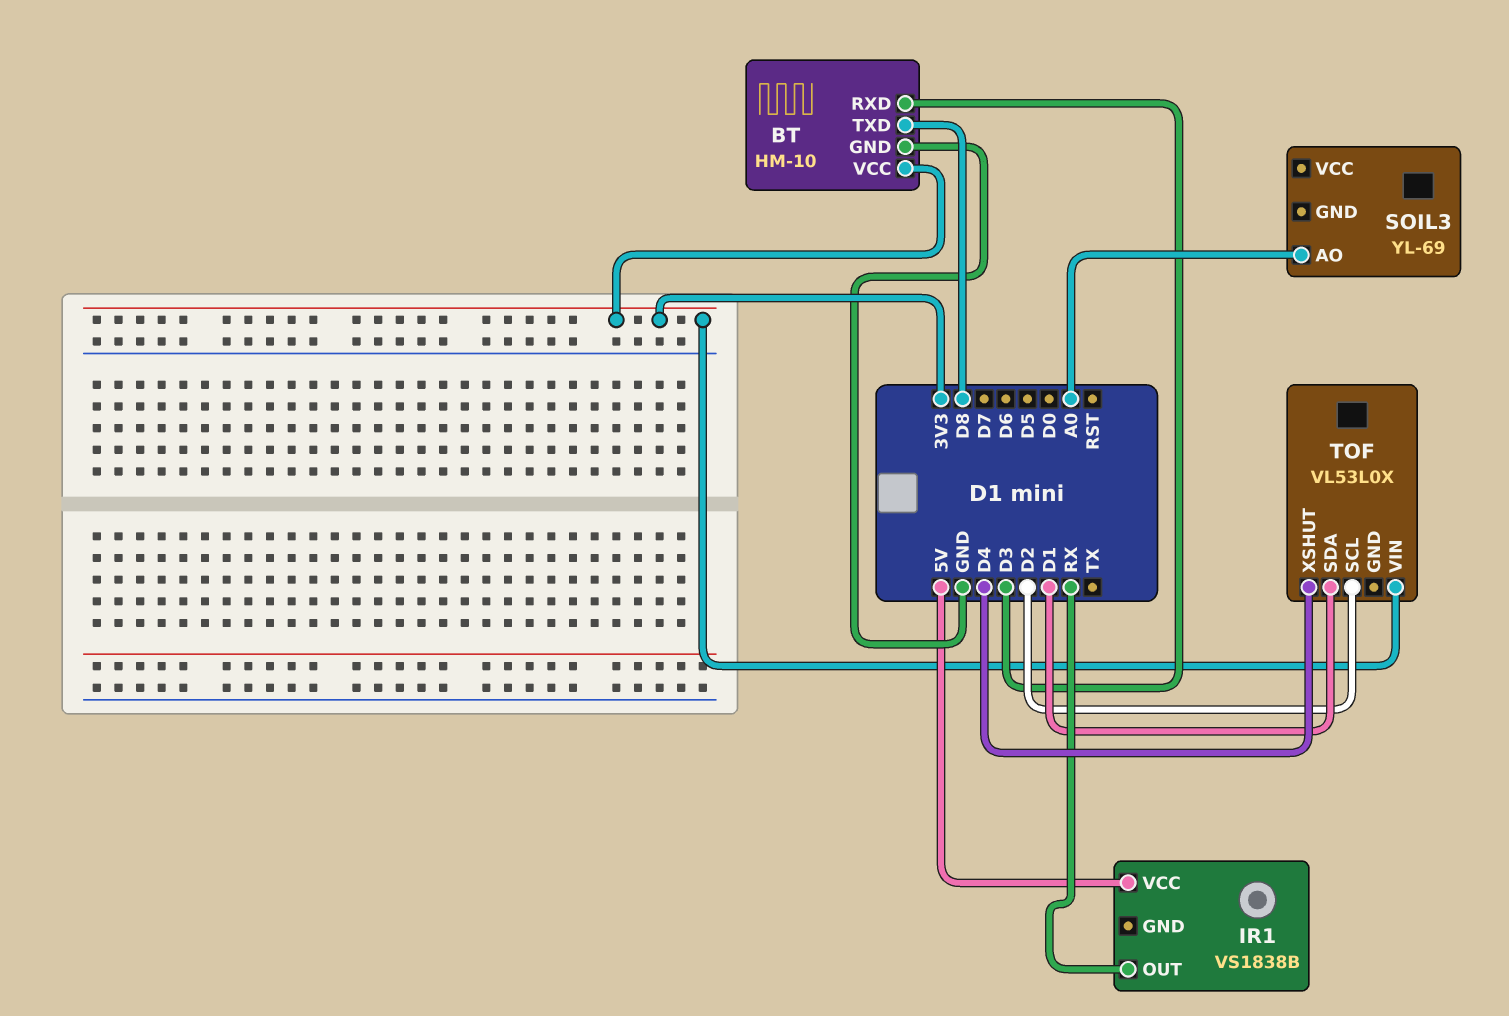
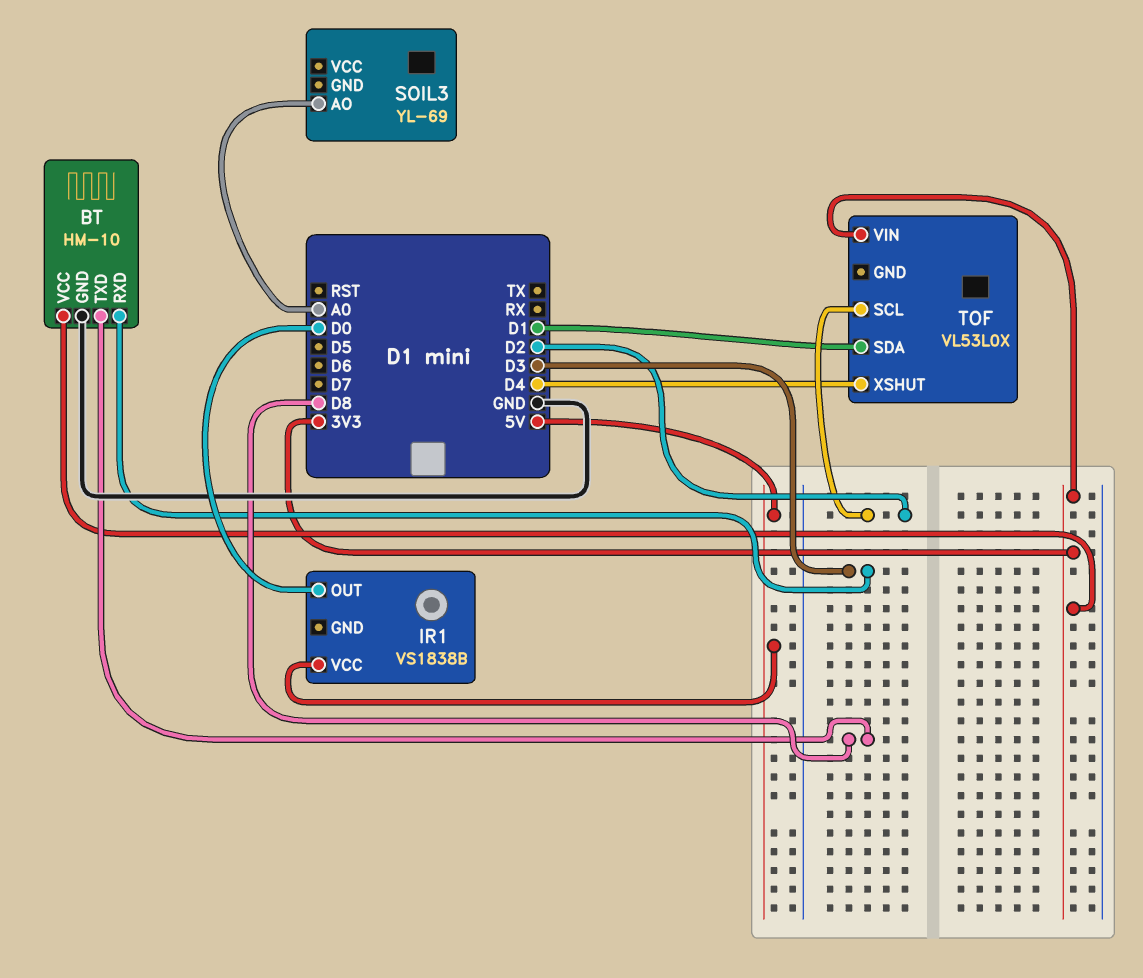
IR1 pin OUT: RX -> D0

